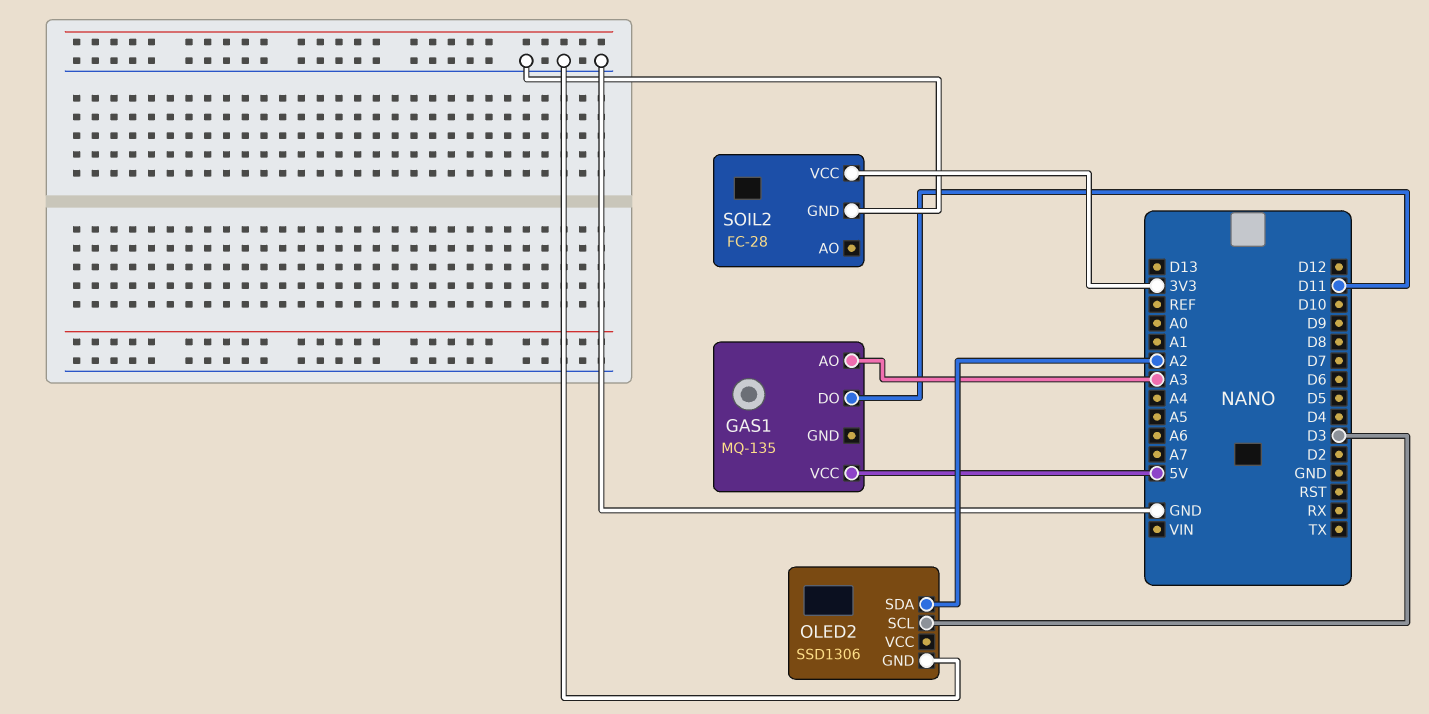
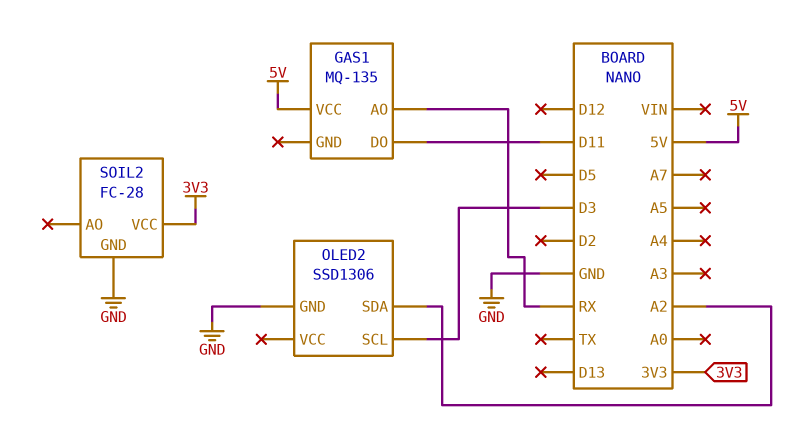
GAS1 pin AO: A3 -> RX

